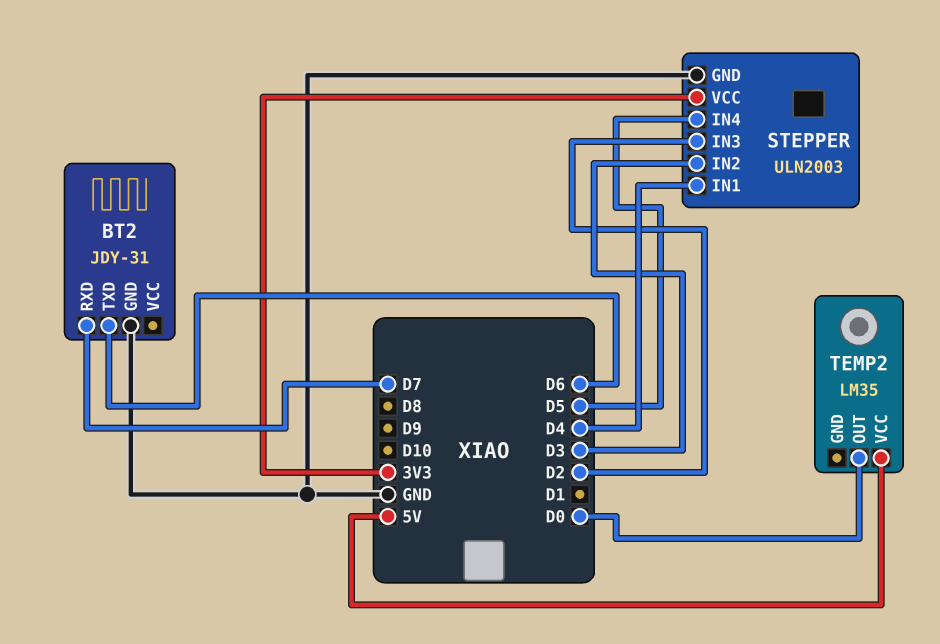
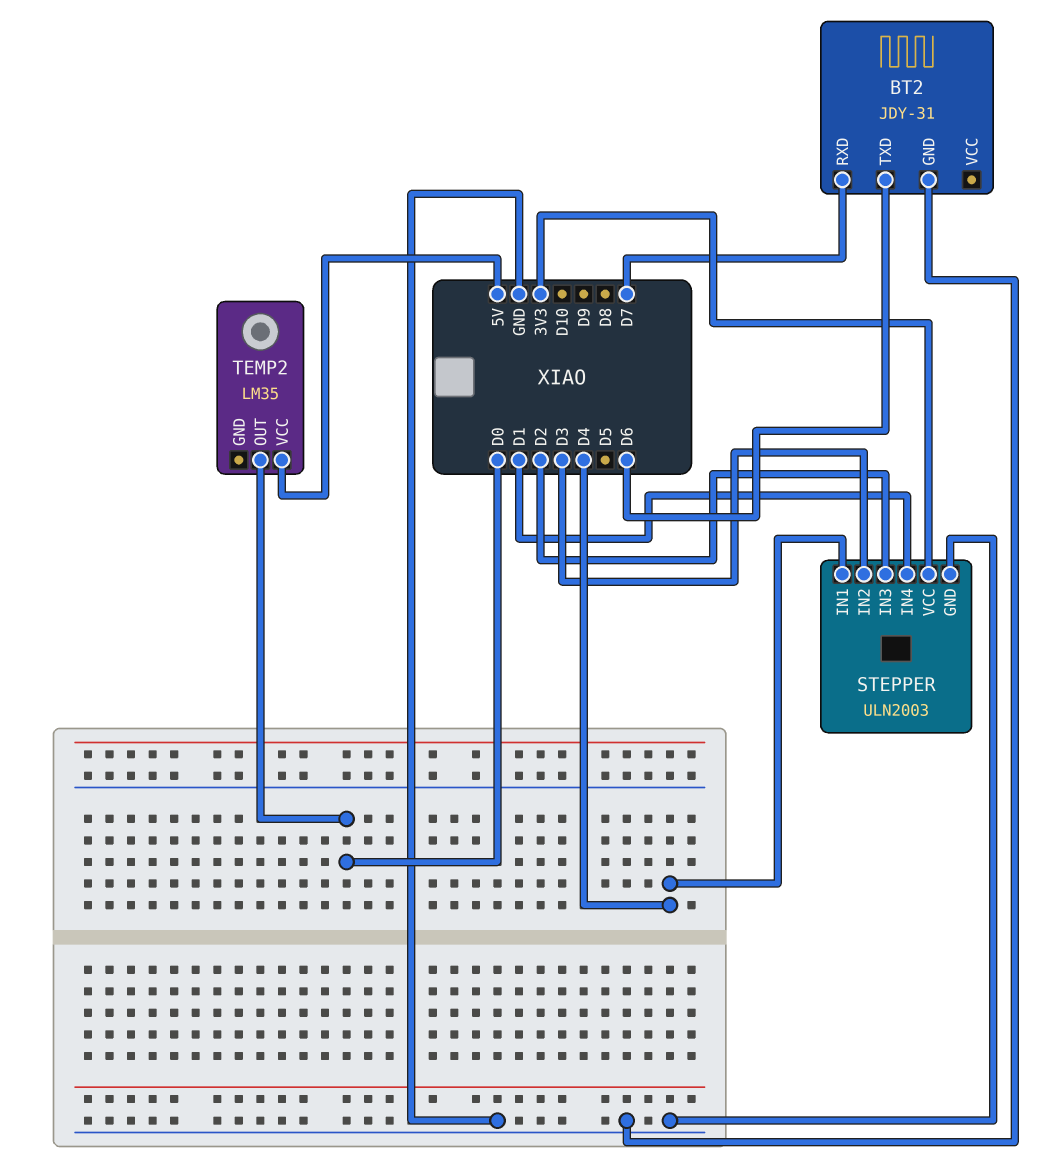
STEPPER pin IN4: D5 -> D1

